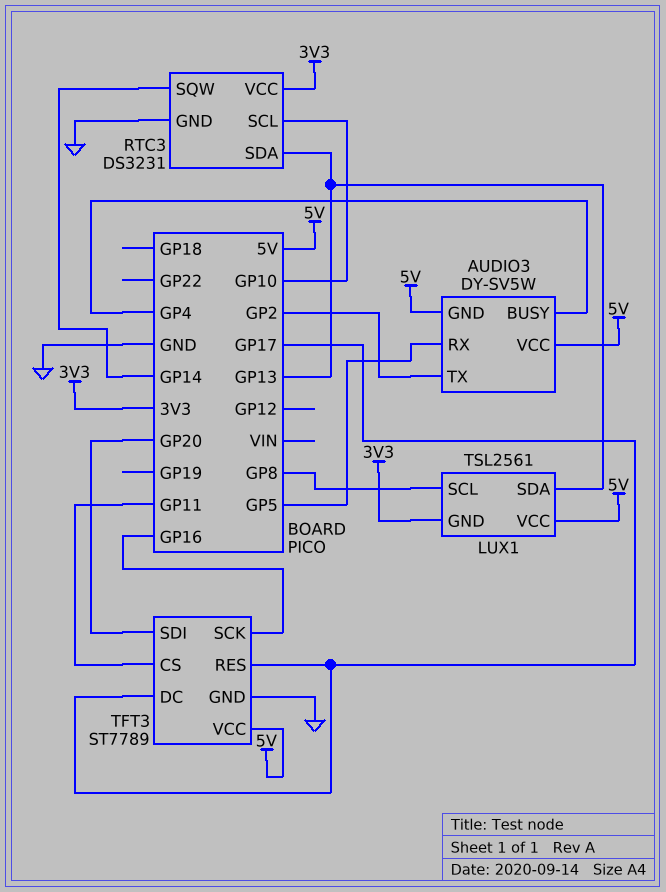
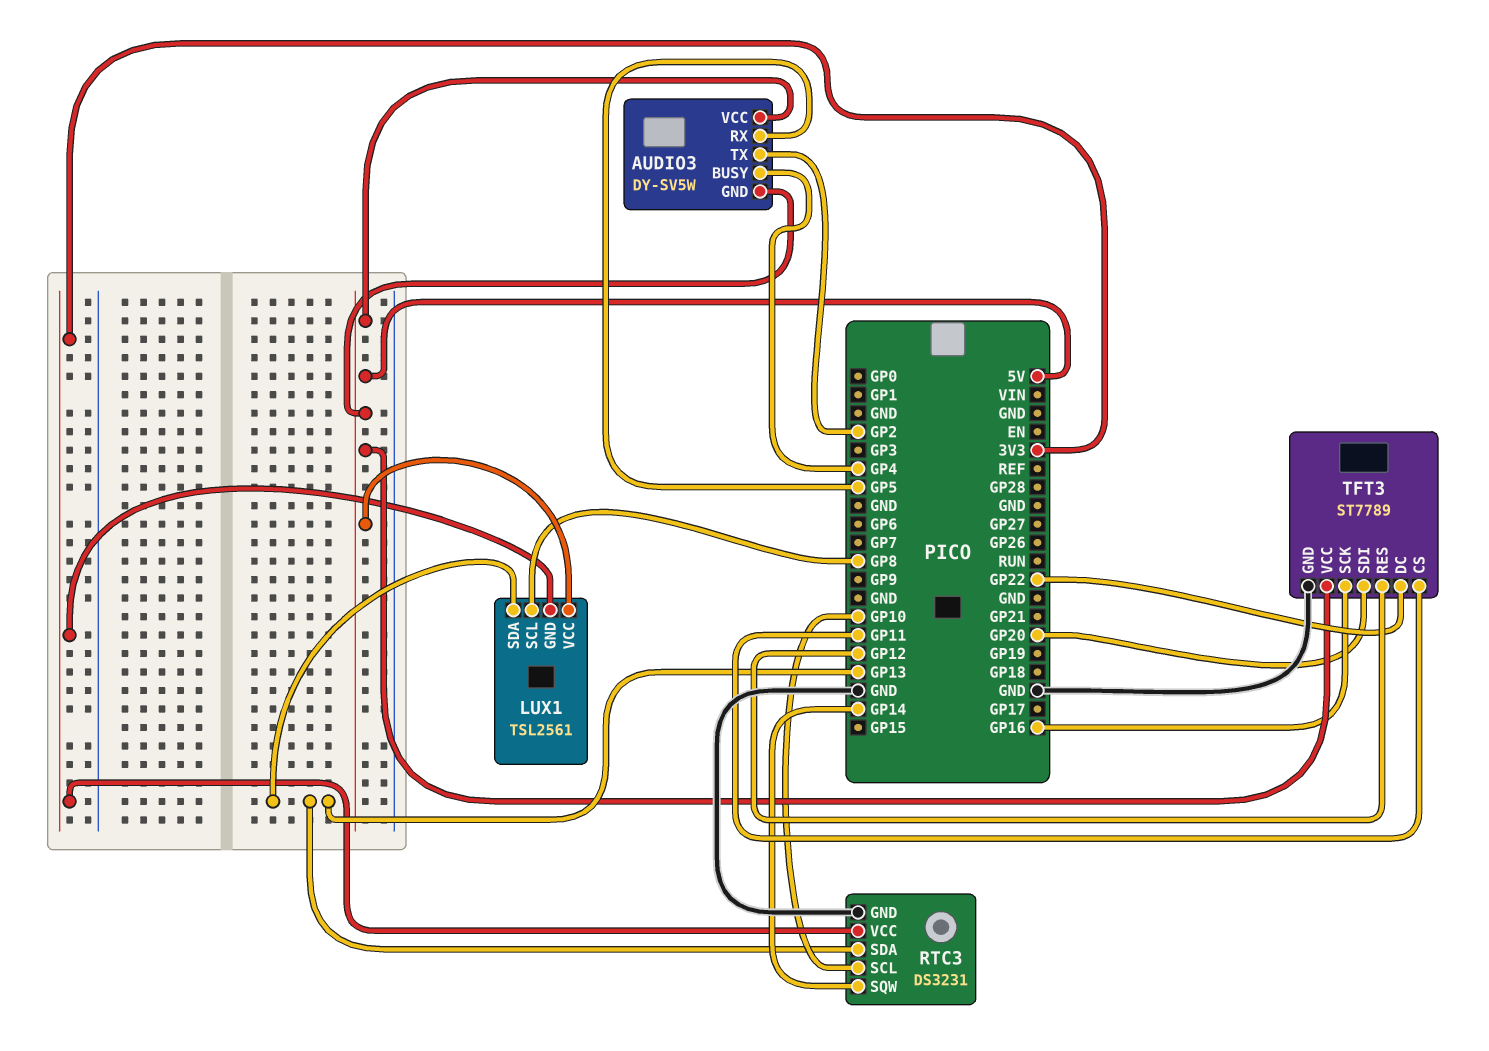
TFT3 pin DC: GP17 -> GP22
TFT3 pin RES: GP17 -> GP12

